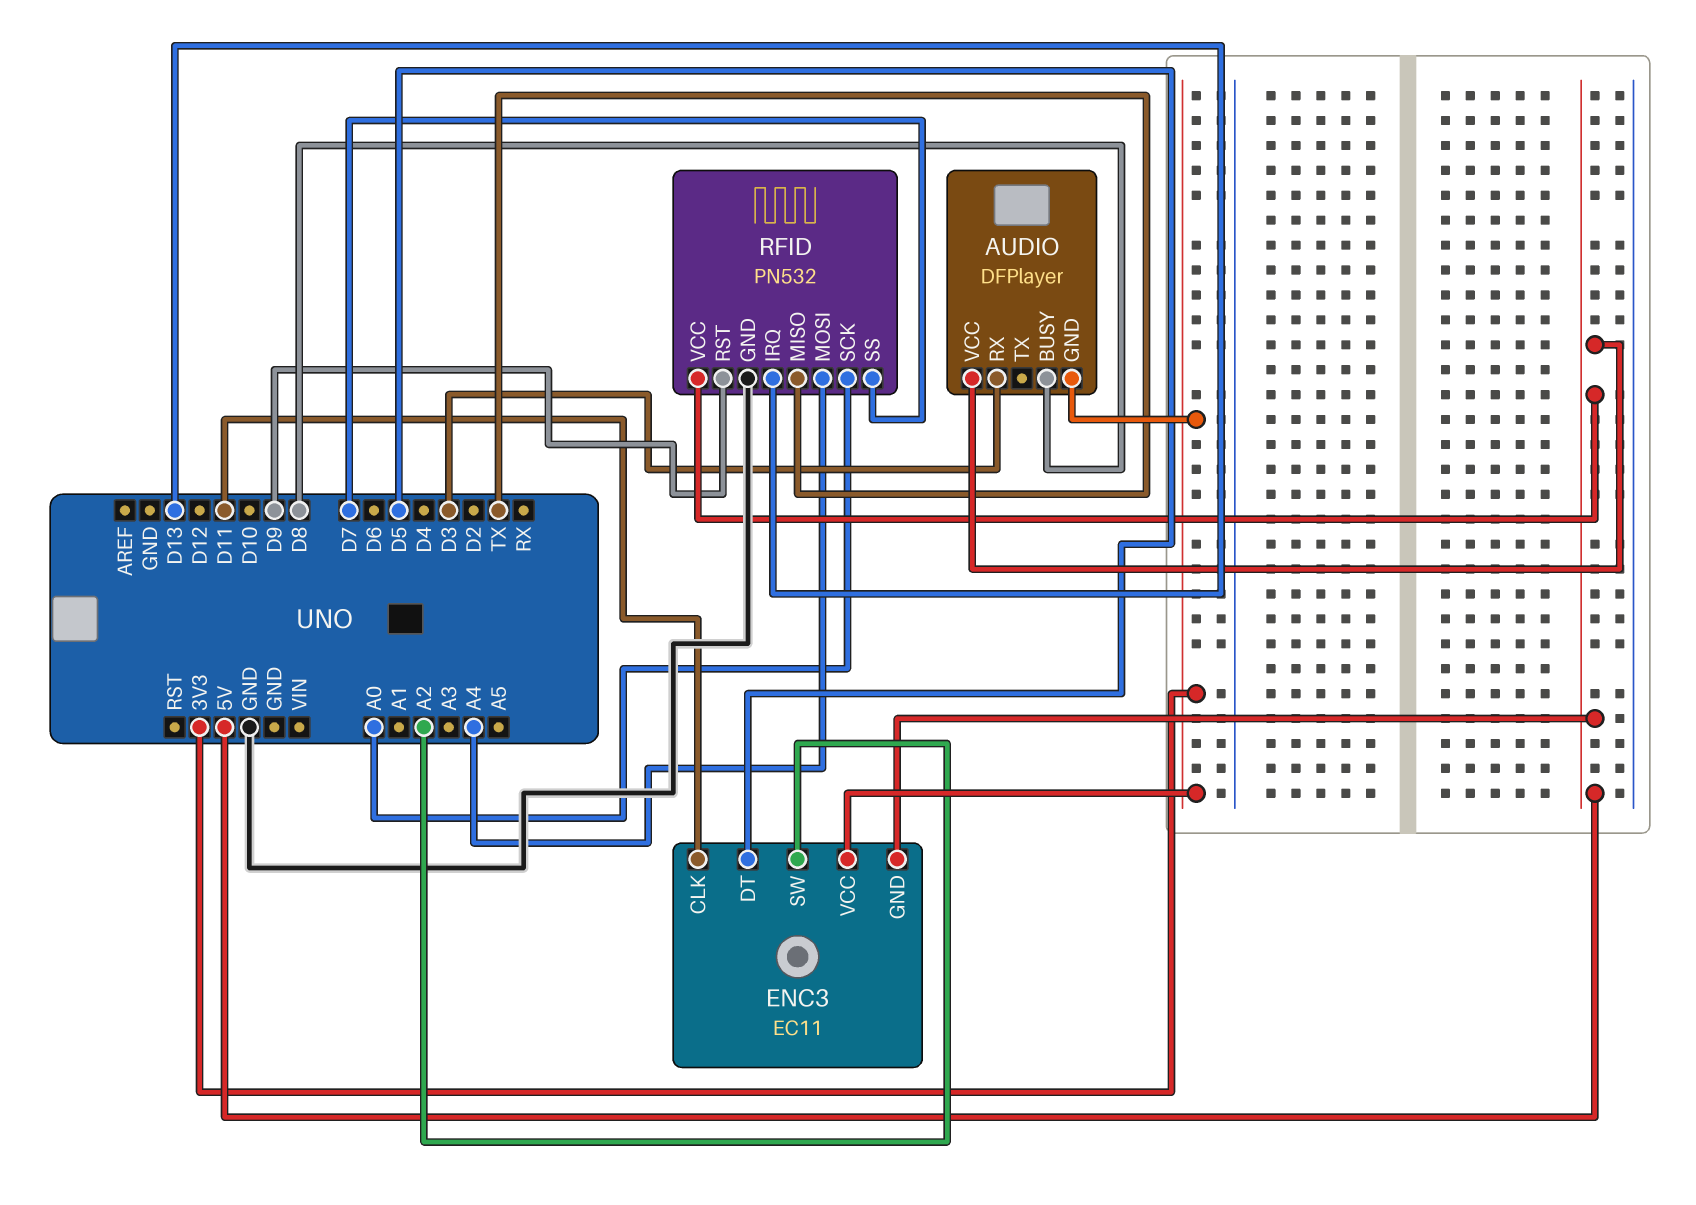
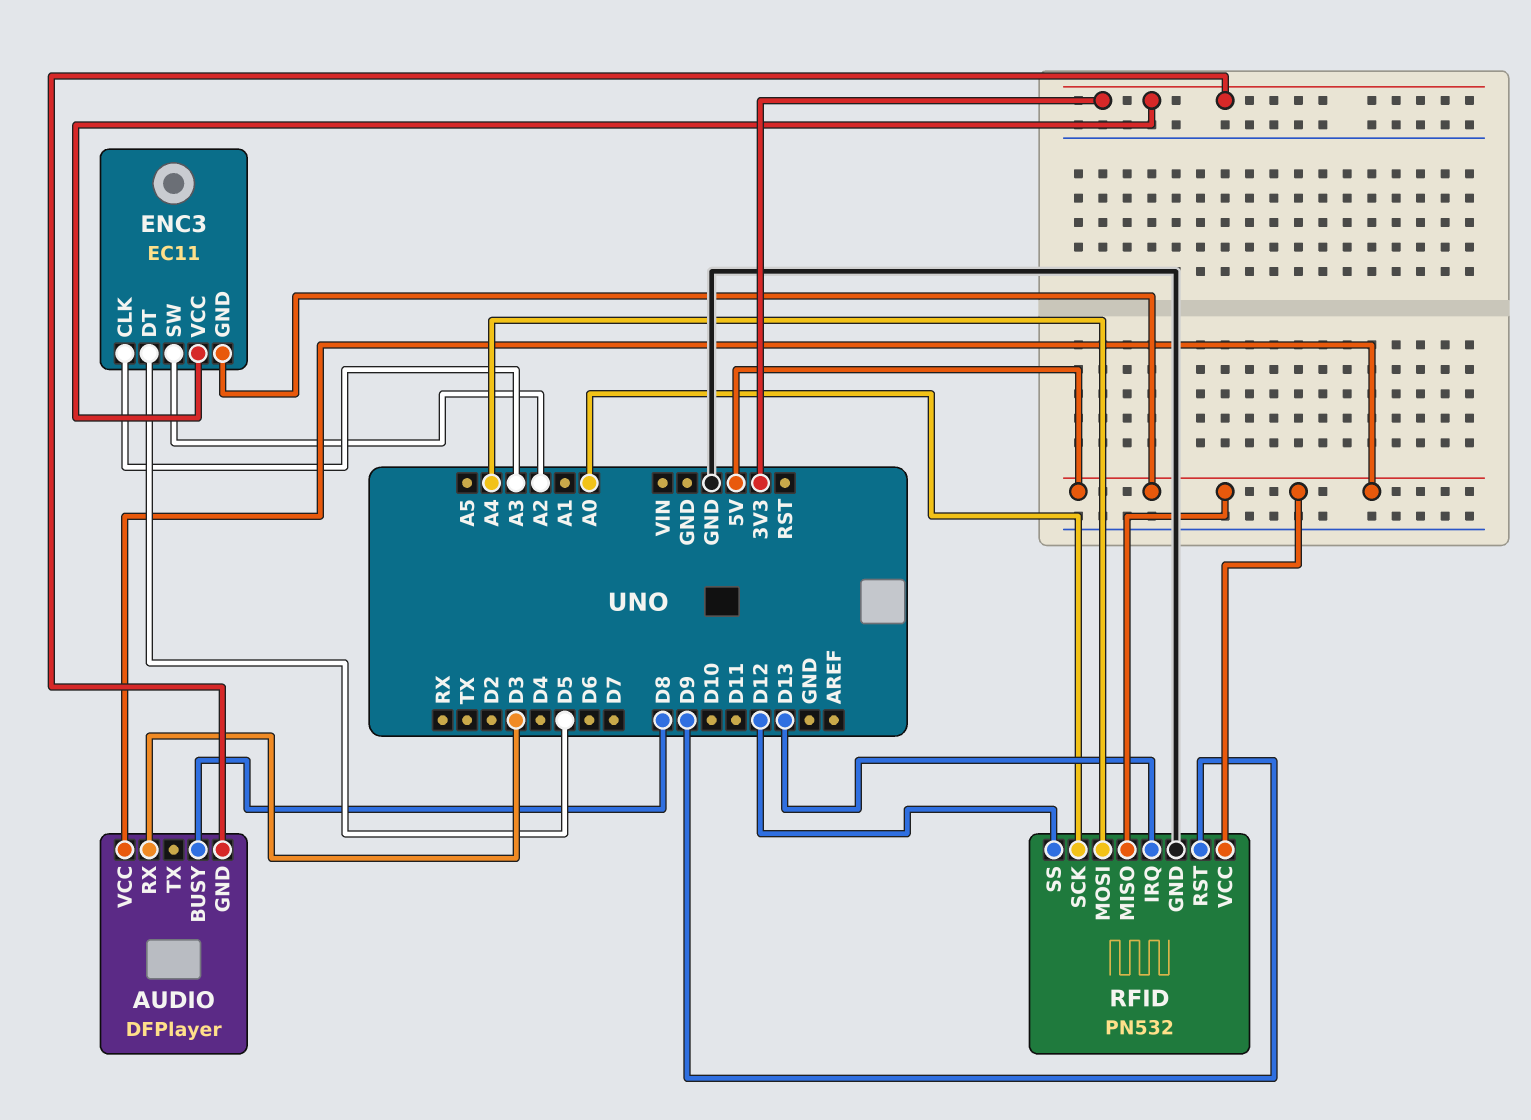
ENC3 pin CLK: D11 -> A3
RFID pin MISO: TX -> 5V
RFID pin SS: D7 -> D12

